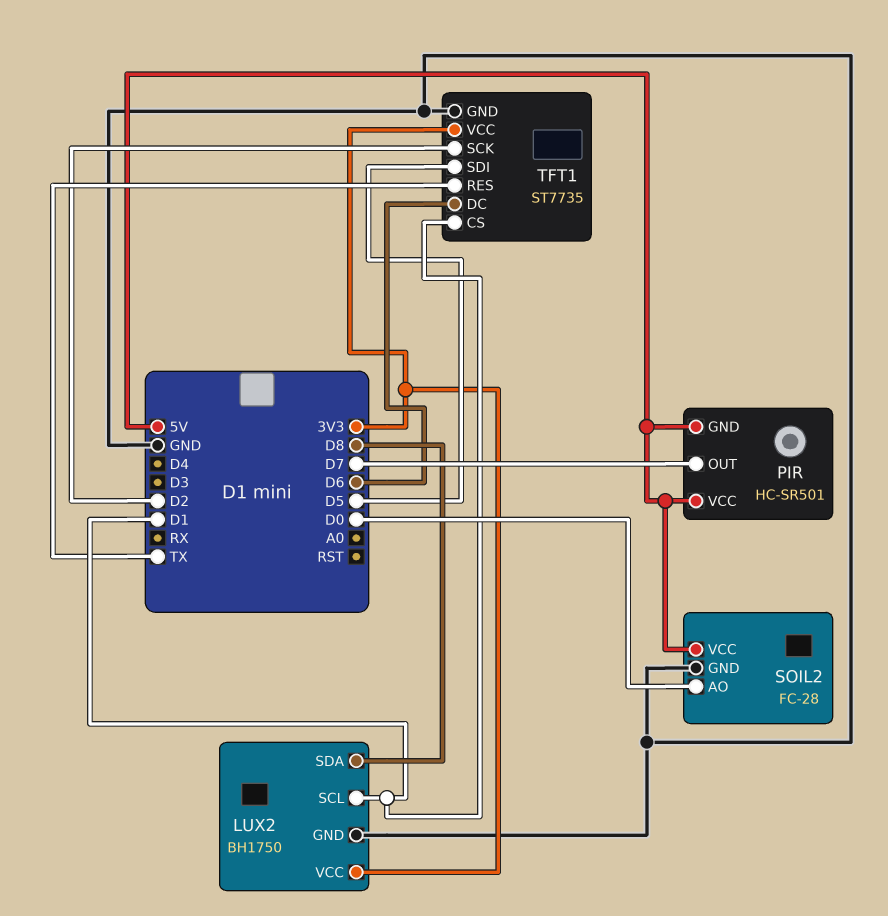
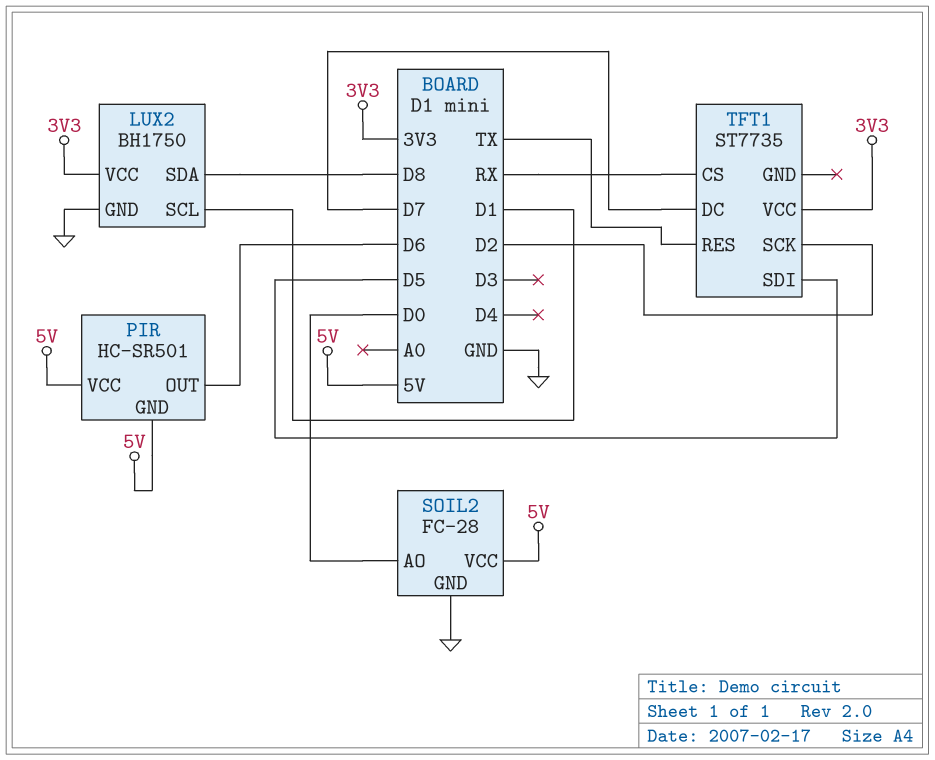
PIR pin OUT: D7 -> D6
TFT1 pin CS: D1 -> RX
TFT1 pin DC: D6 -> D7
TFT1 pin GND: GND -> none

